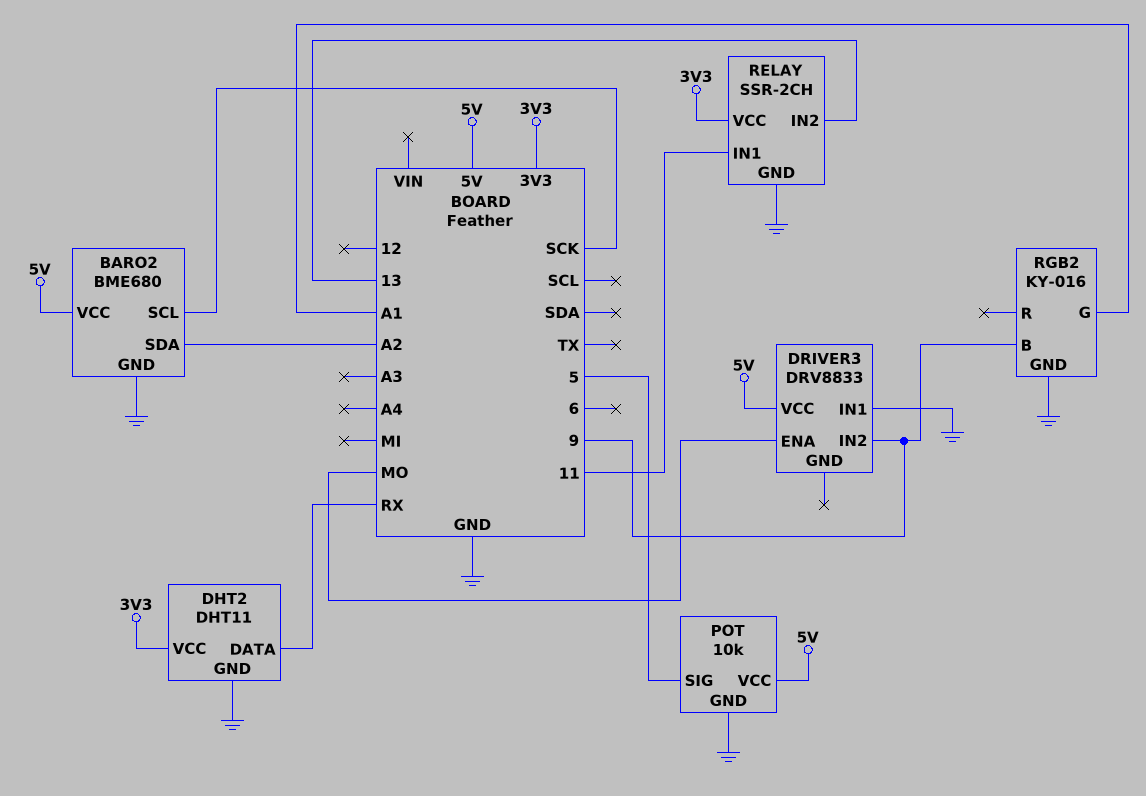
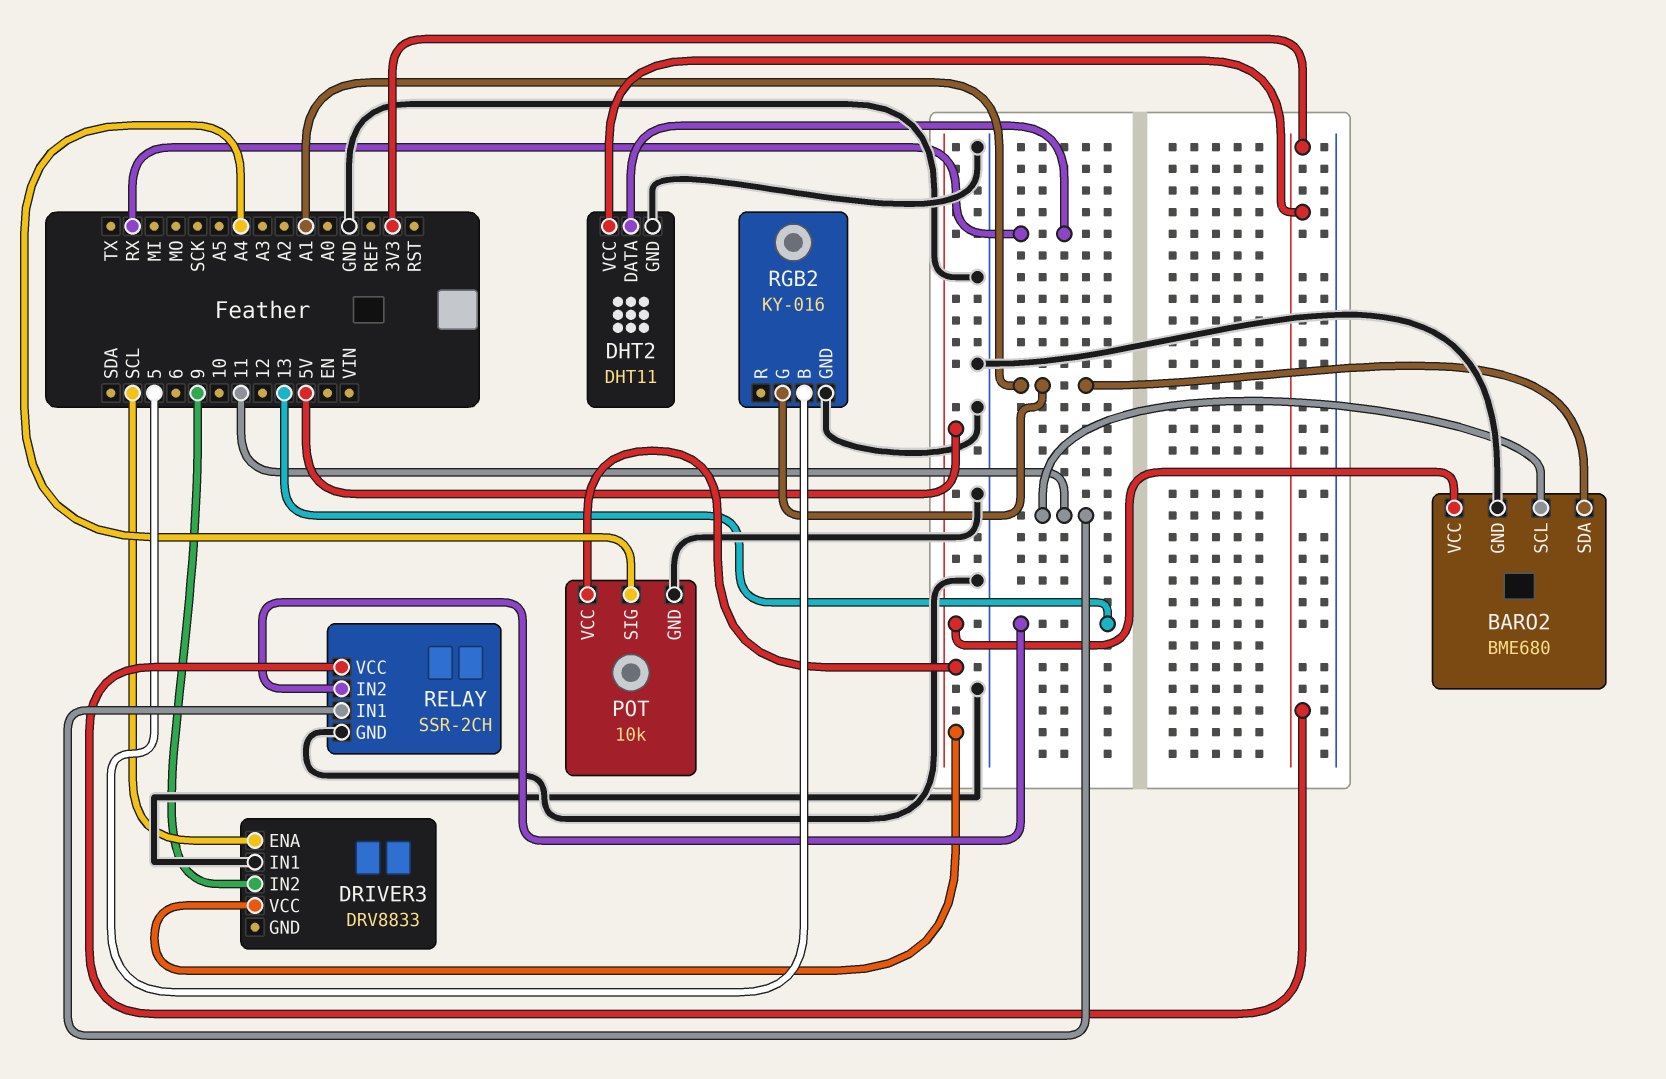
BARO2 pin SCL: SCK -> 11
BARO2 pin SDA: A2 -> A1
DRIVER3 pin ENA: MO -> SCL
POT pin SIG: 5 -> A4
RGB2 pin B: 9 -> 5

